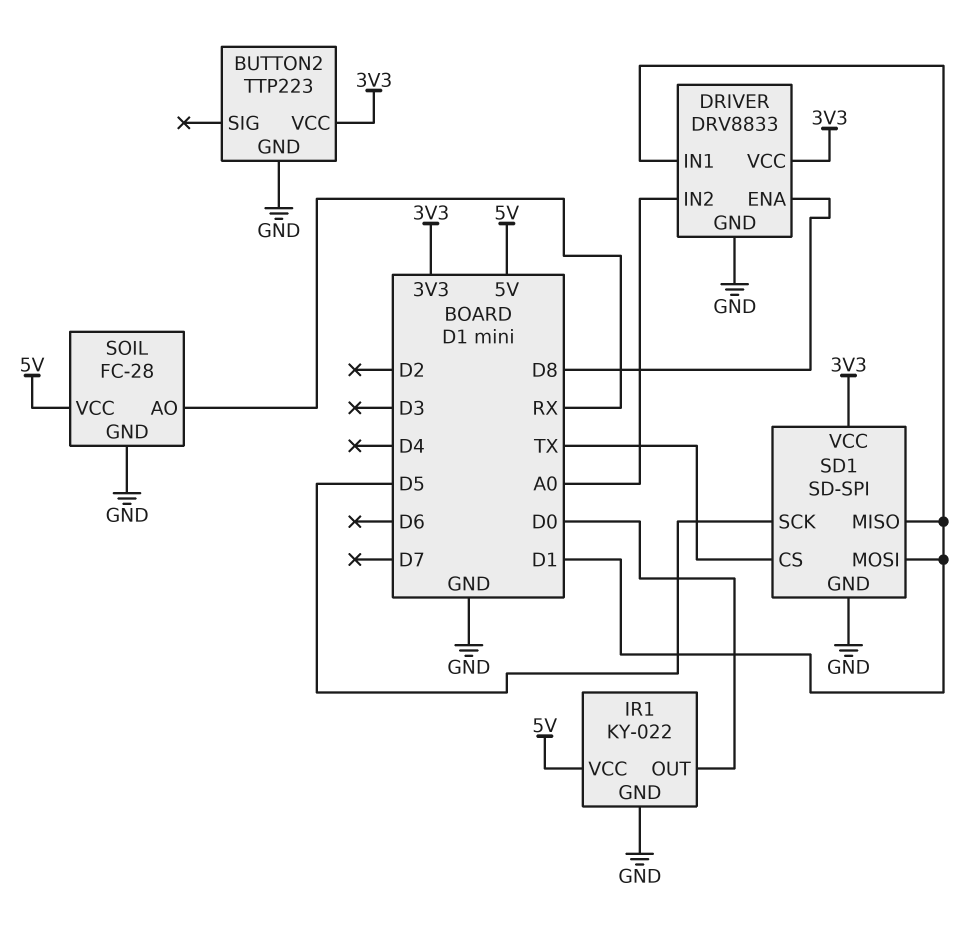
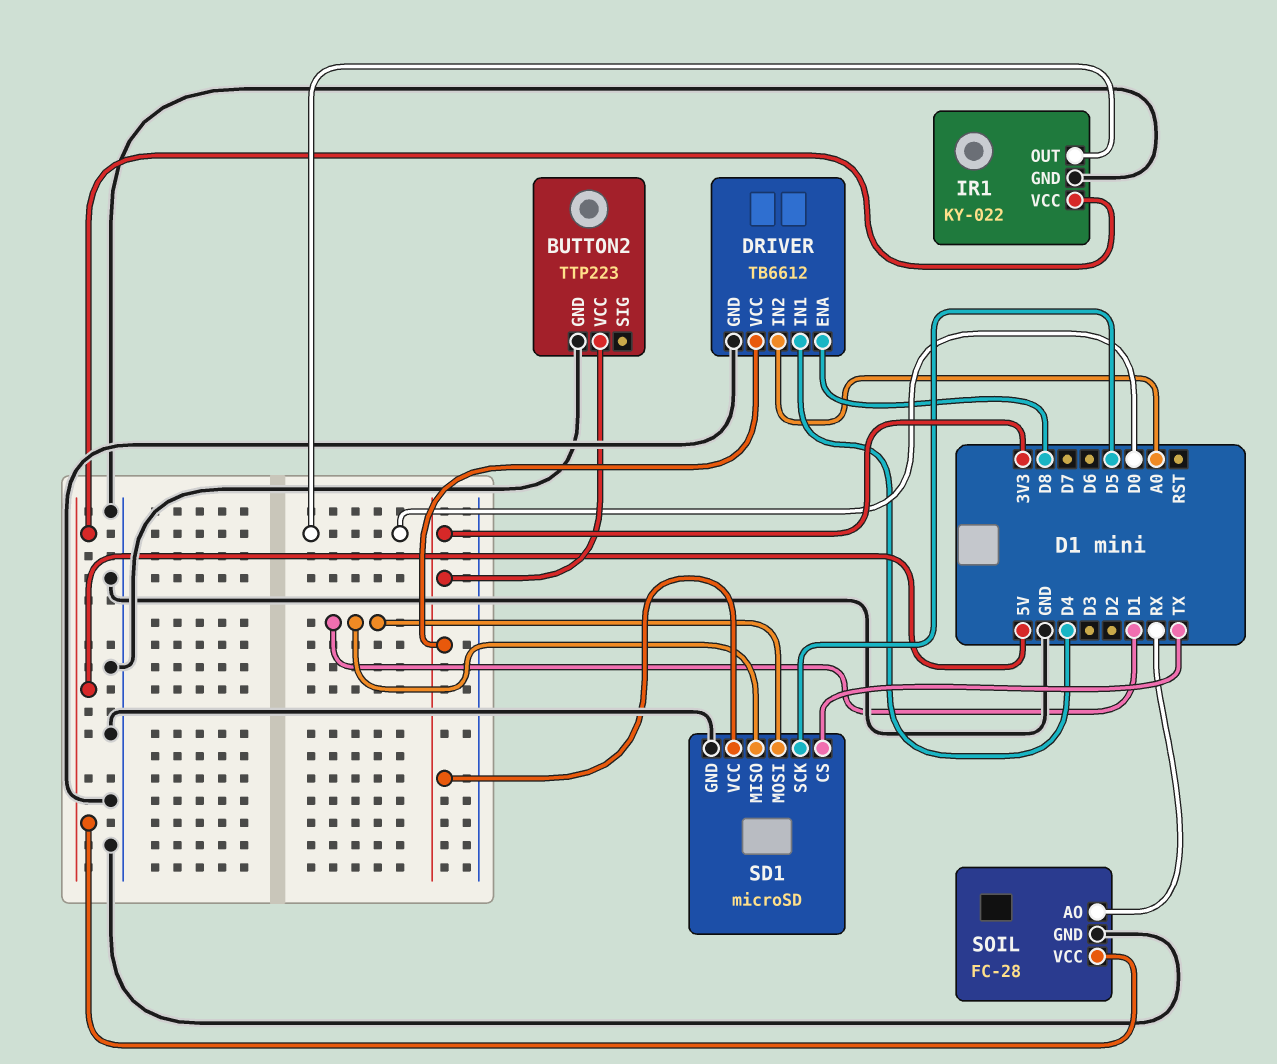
DRIVER: DRV8833 -> TB6612
DRIVER pin IN1: D1 -> D4
SD1: SD-SPI -> microSD

